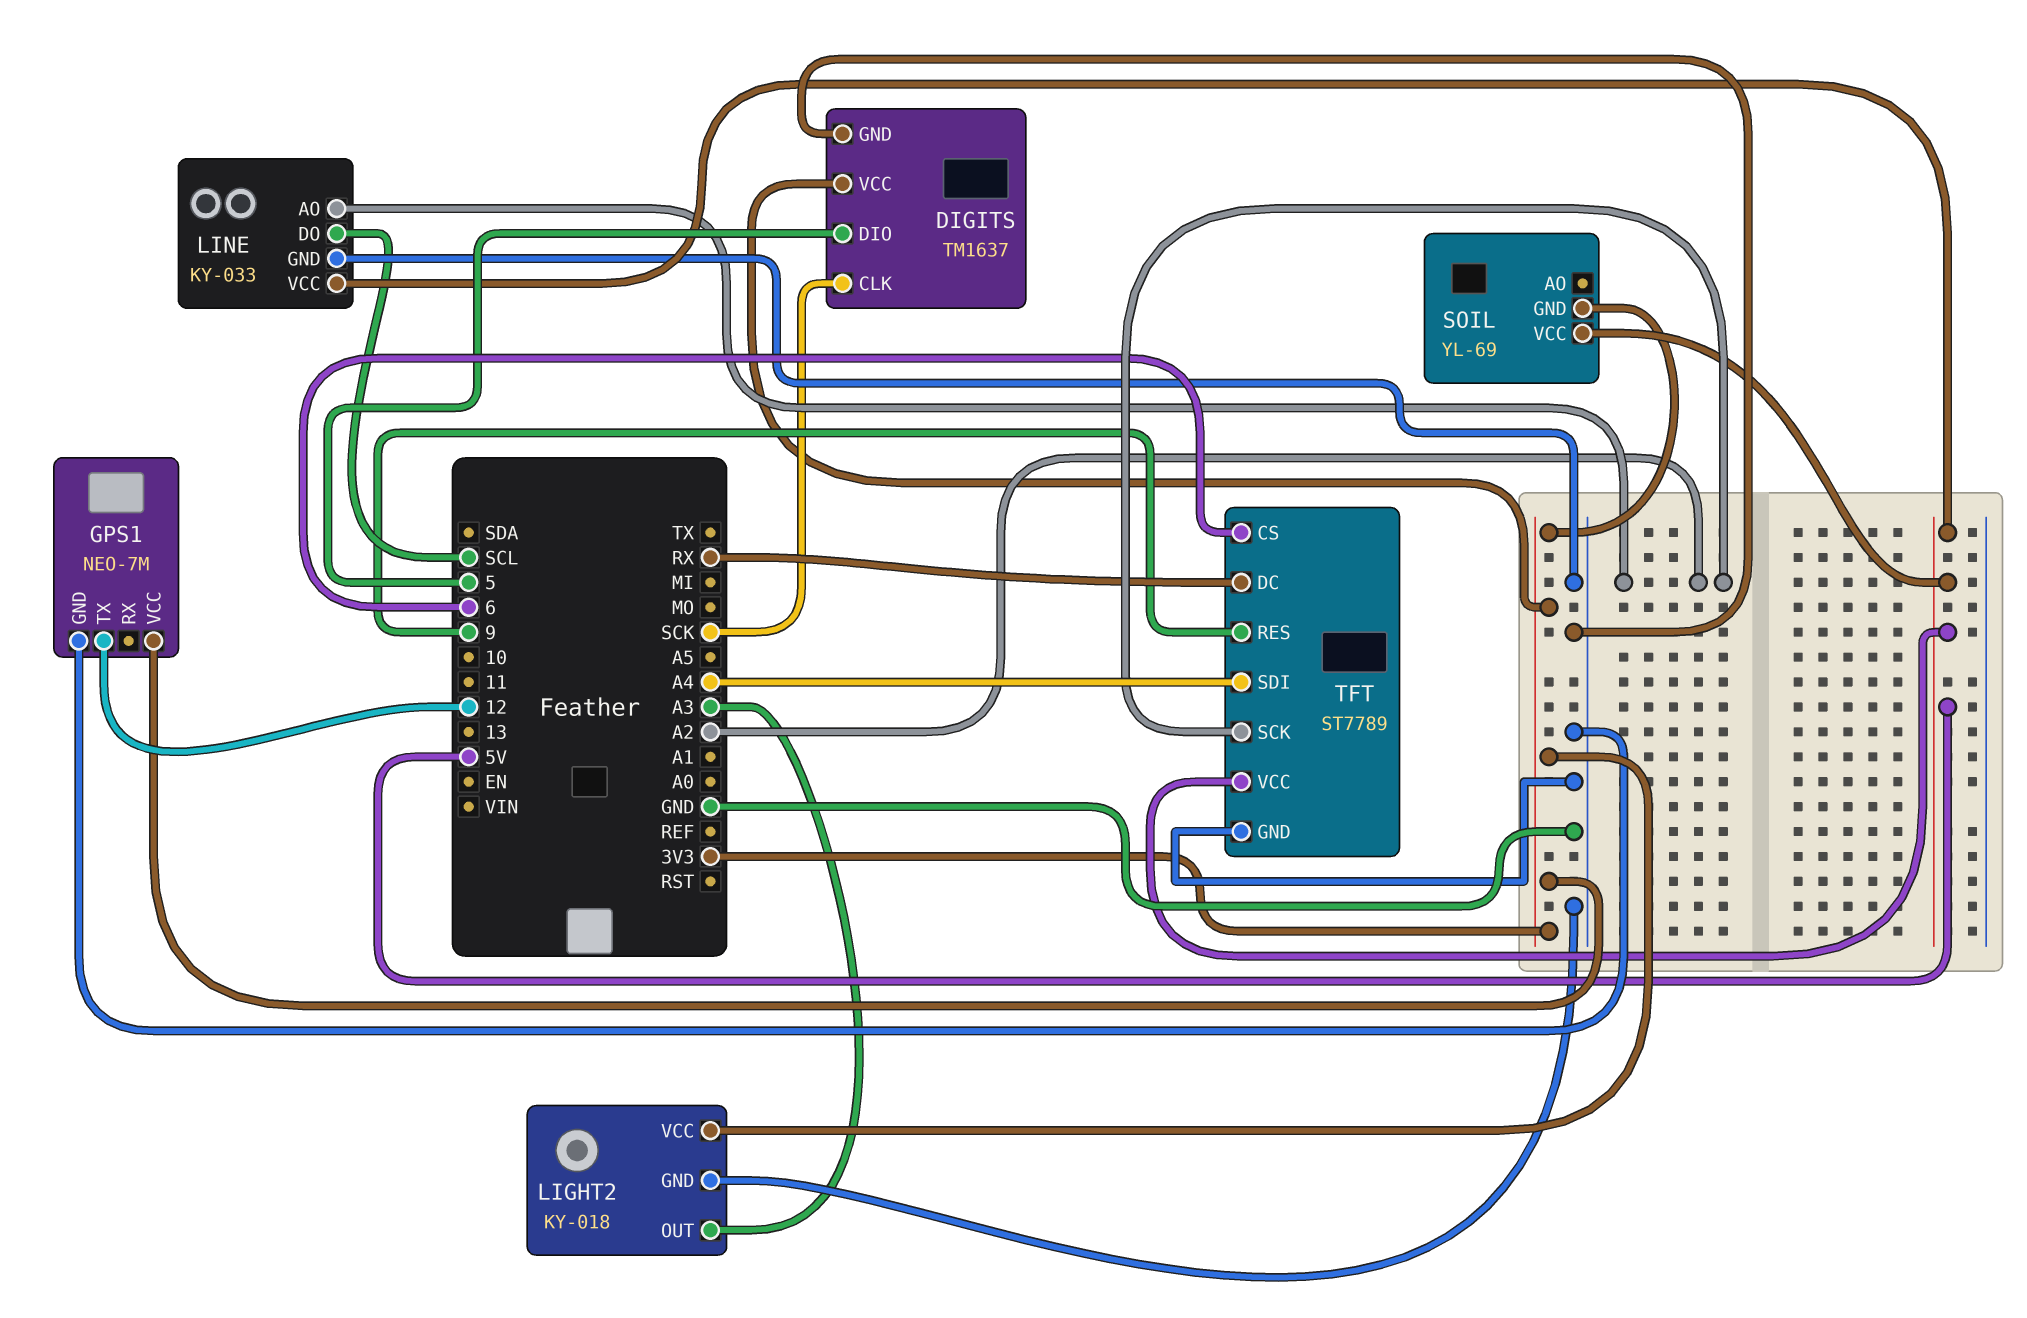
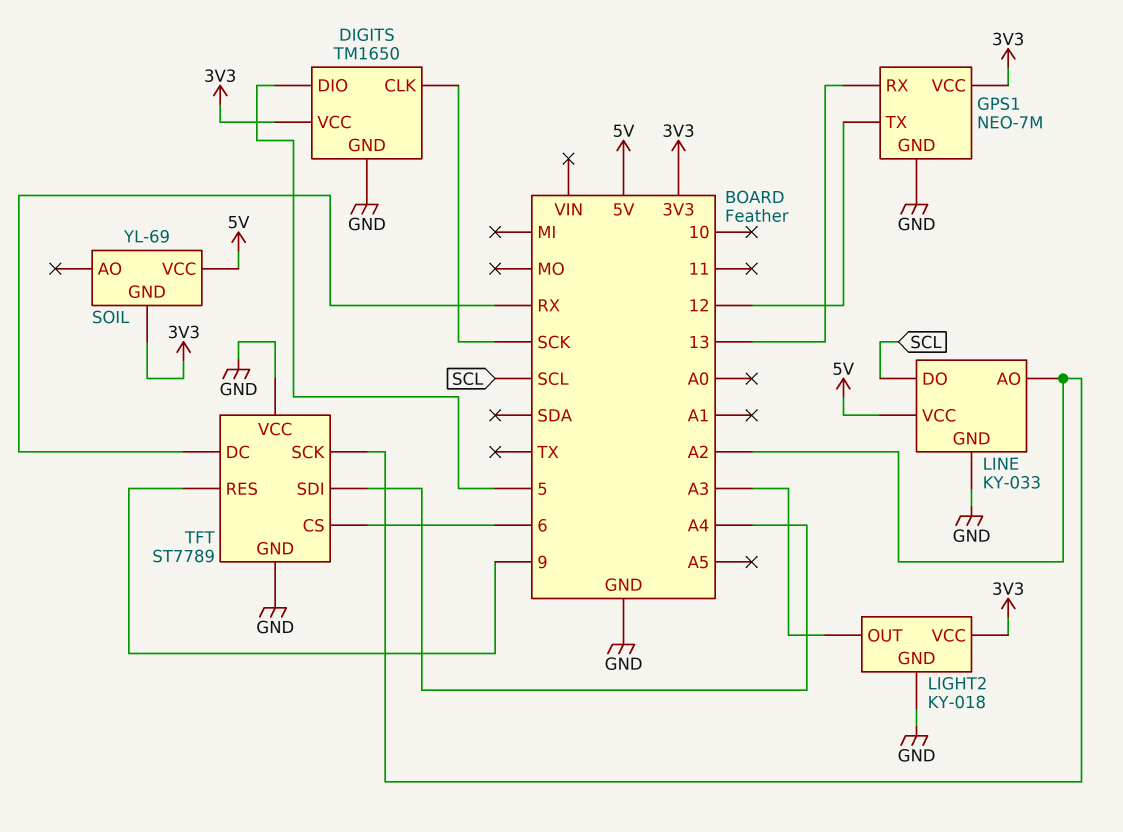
DIGITS: TM1637 -> TM1650
GPS1 pin RX: none -> 13
TFT pin VCC: 5V -> GND

